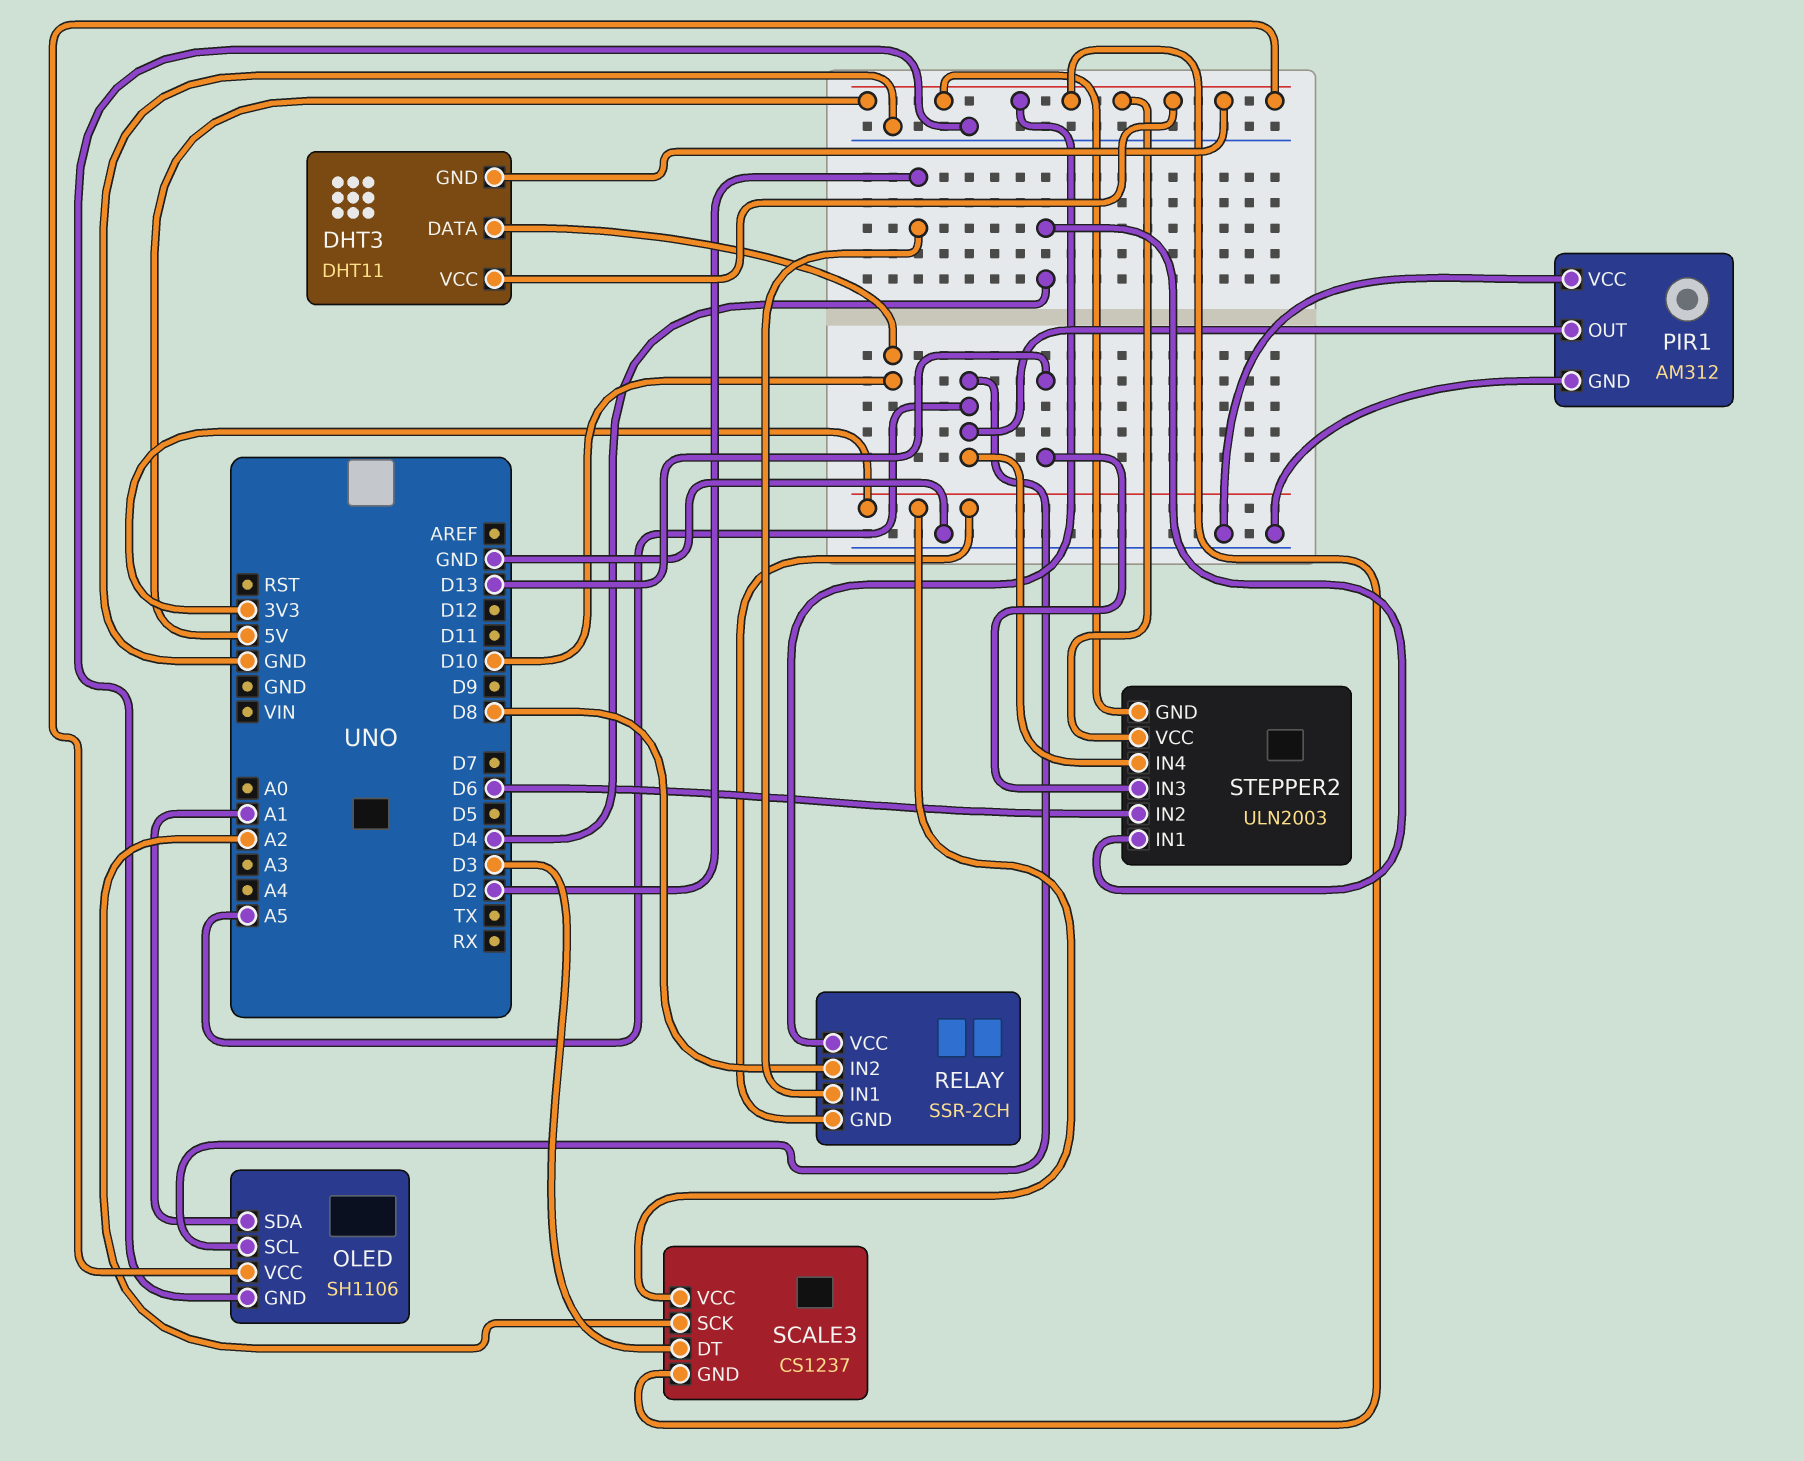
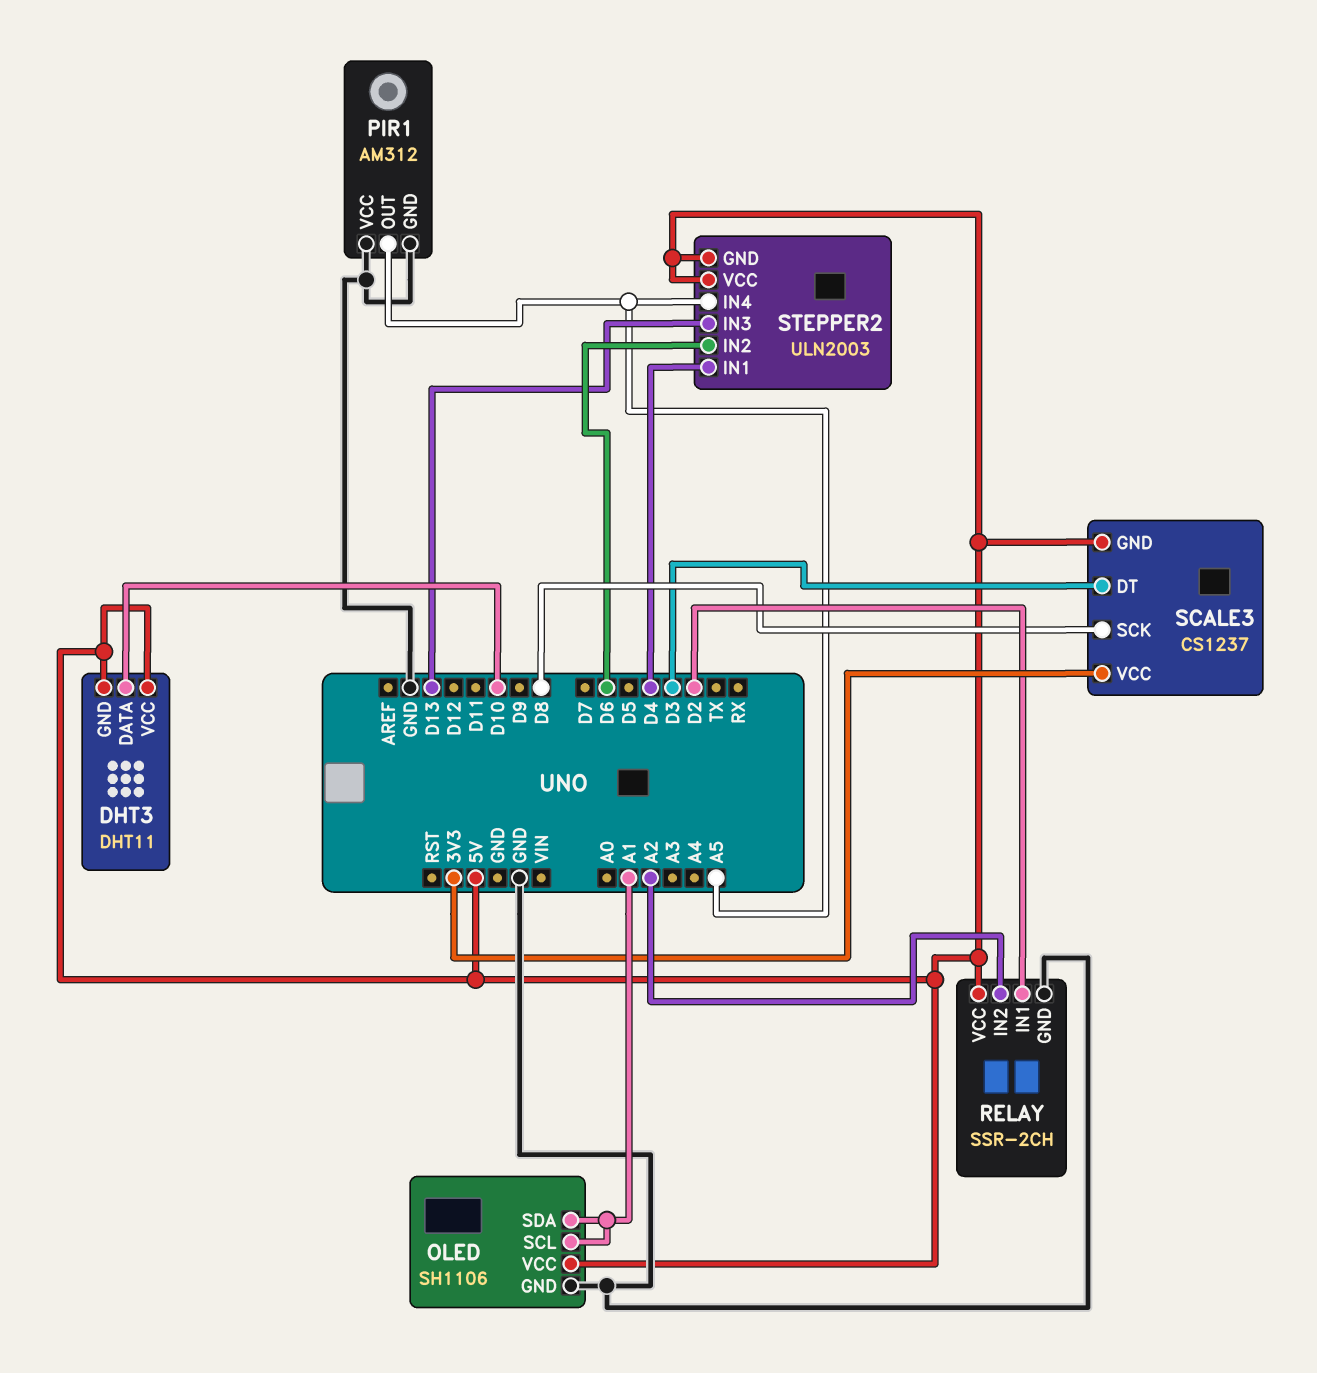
OLED pin SCL: A5 -> A1
RELAY pin GND: 3V3 -> GND
RELAY pin IN2: D8 -> A2
SCALE3 pin SCK: A2 -> D8

